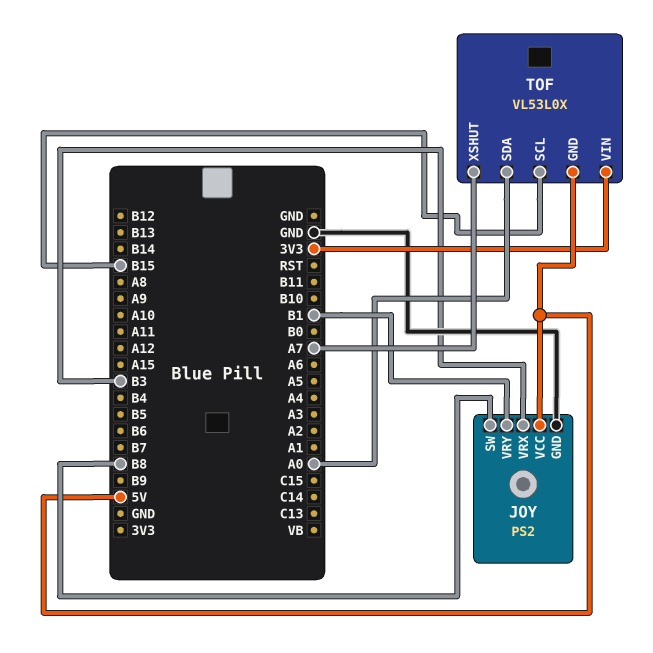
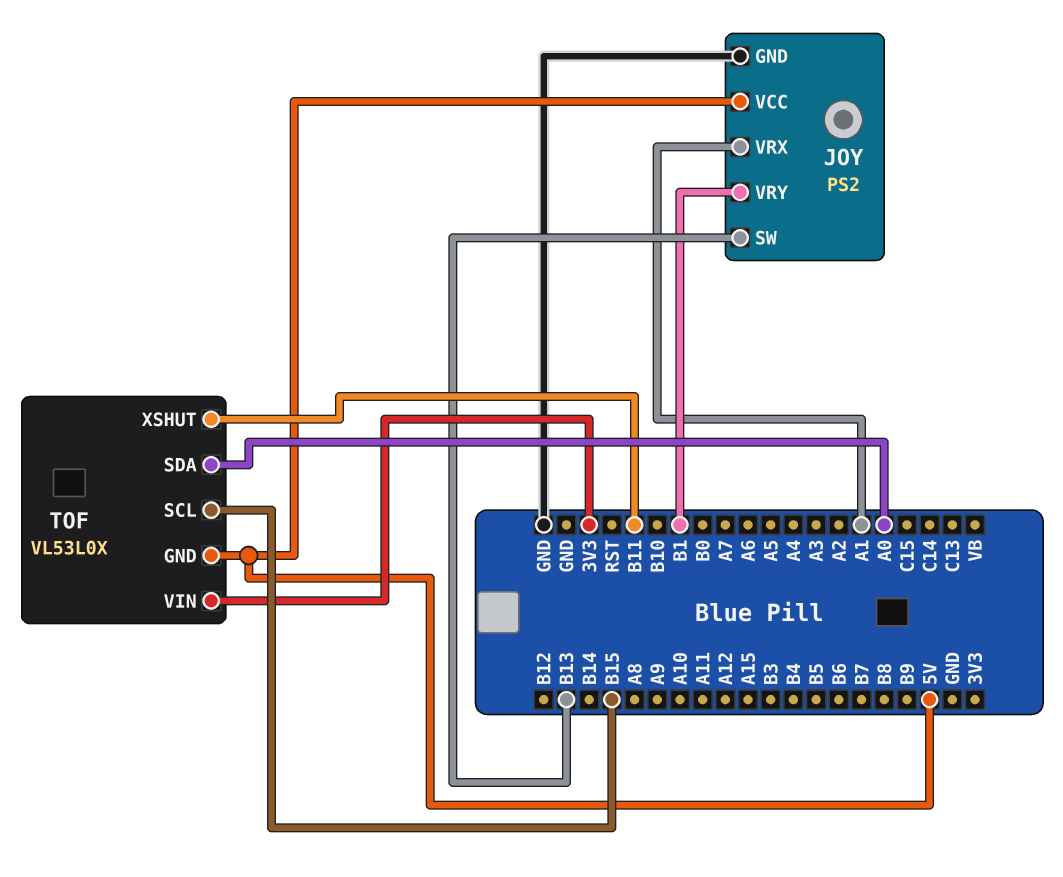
JOY pin SW: B8 -> B13
JOY pin VRX: B3 -> A1
TOF pin XSHUT: A7 -> B11

